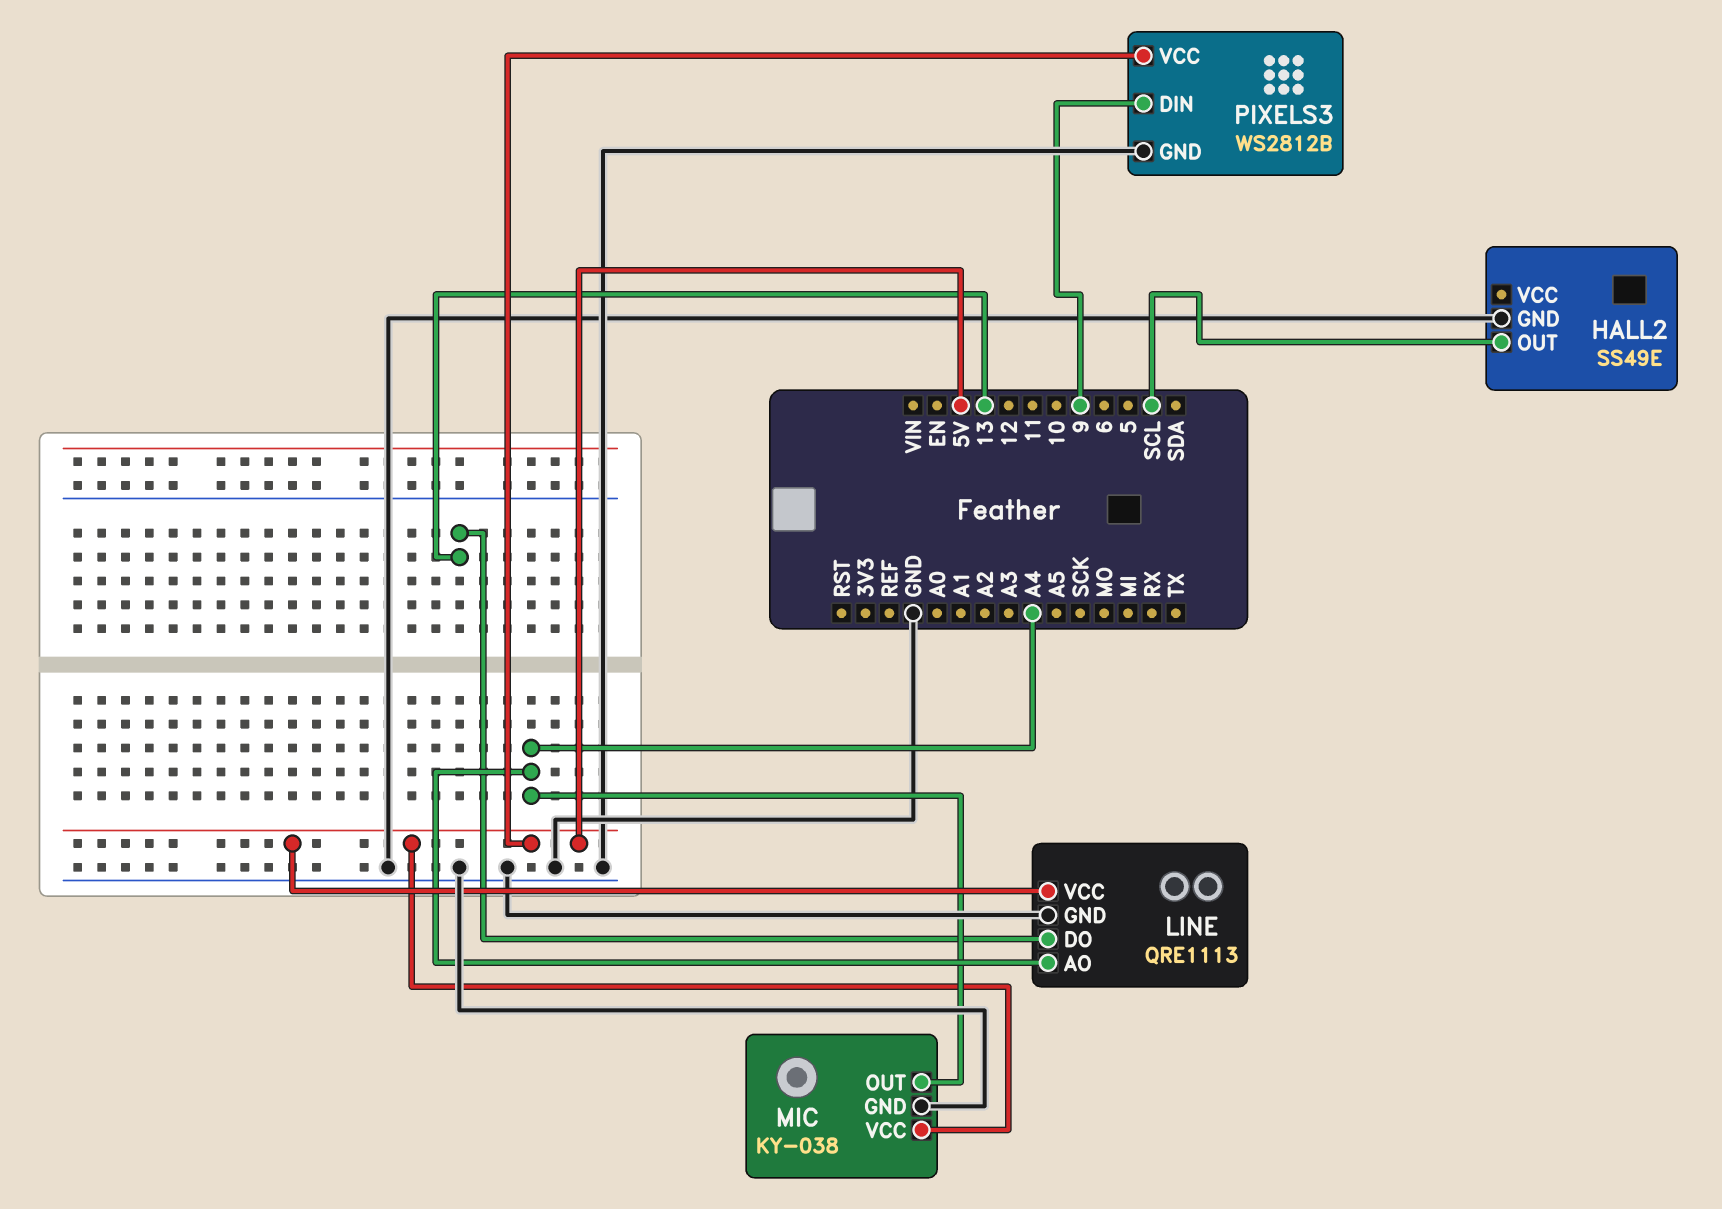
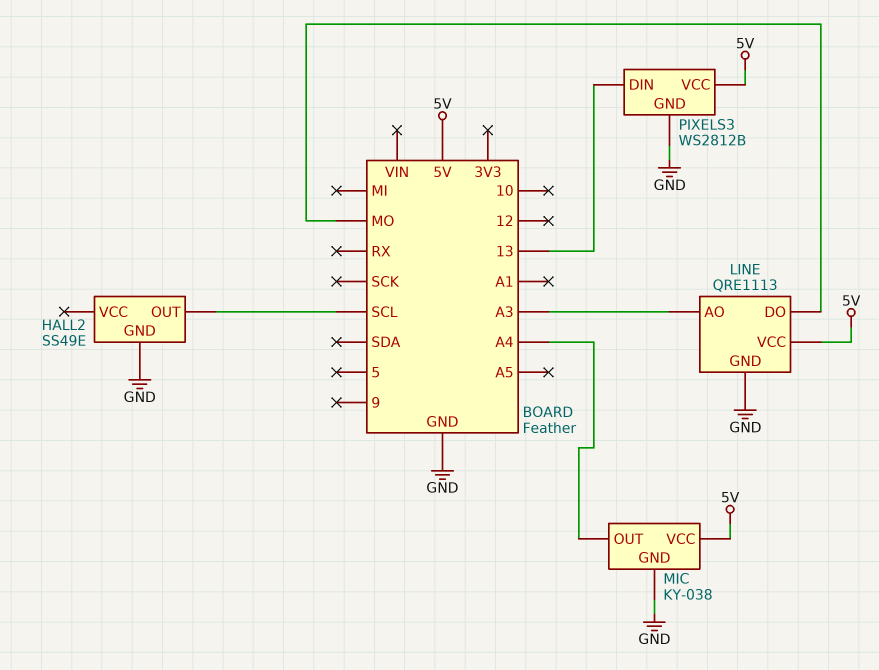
LINE pin AO: A4 -> A3
LINE pin DO: 13 -> MO
PIXELS3 pin DIN: 9 -> 13

